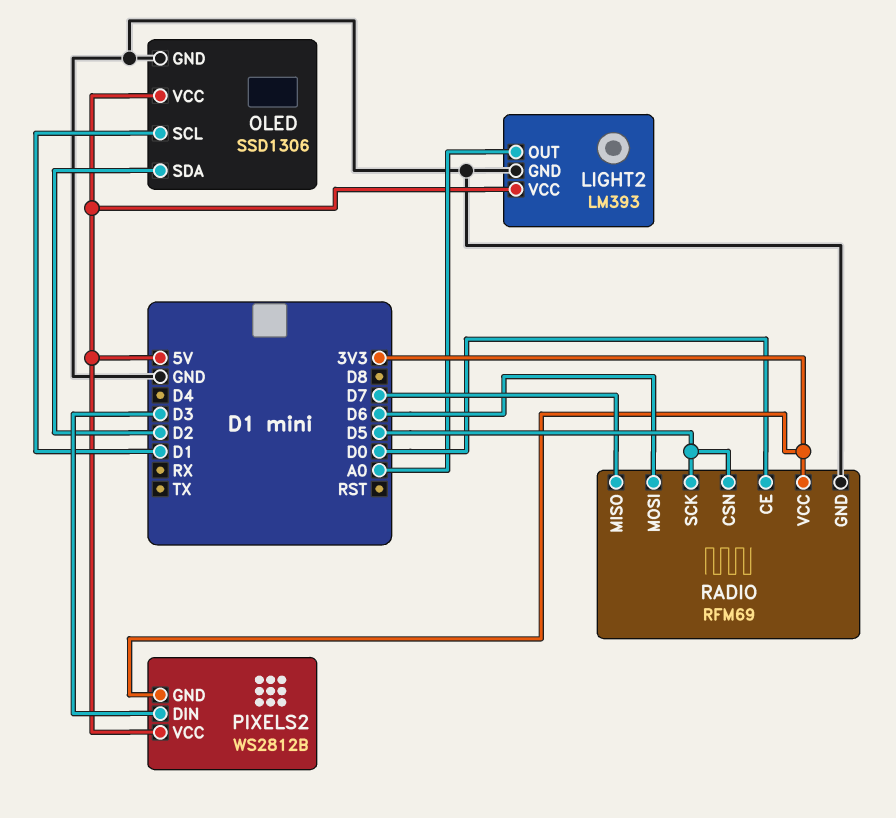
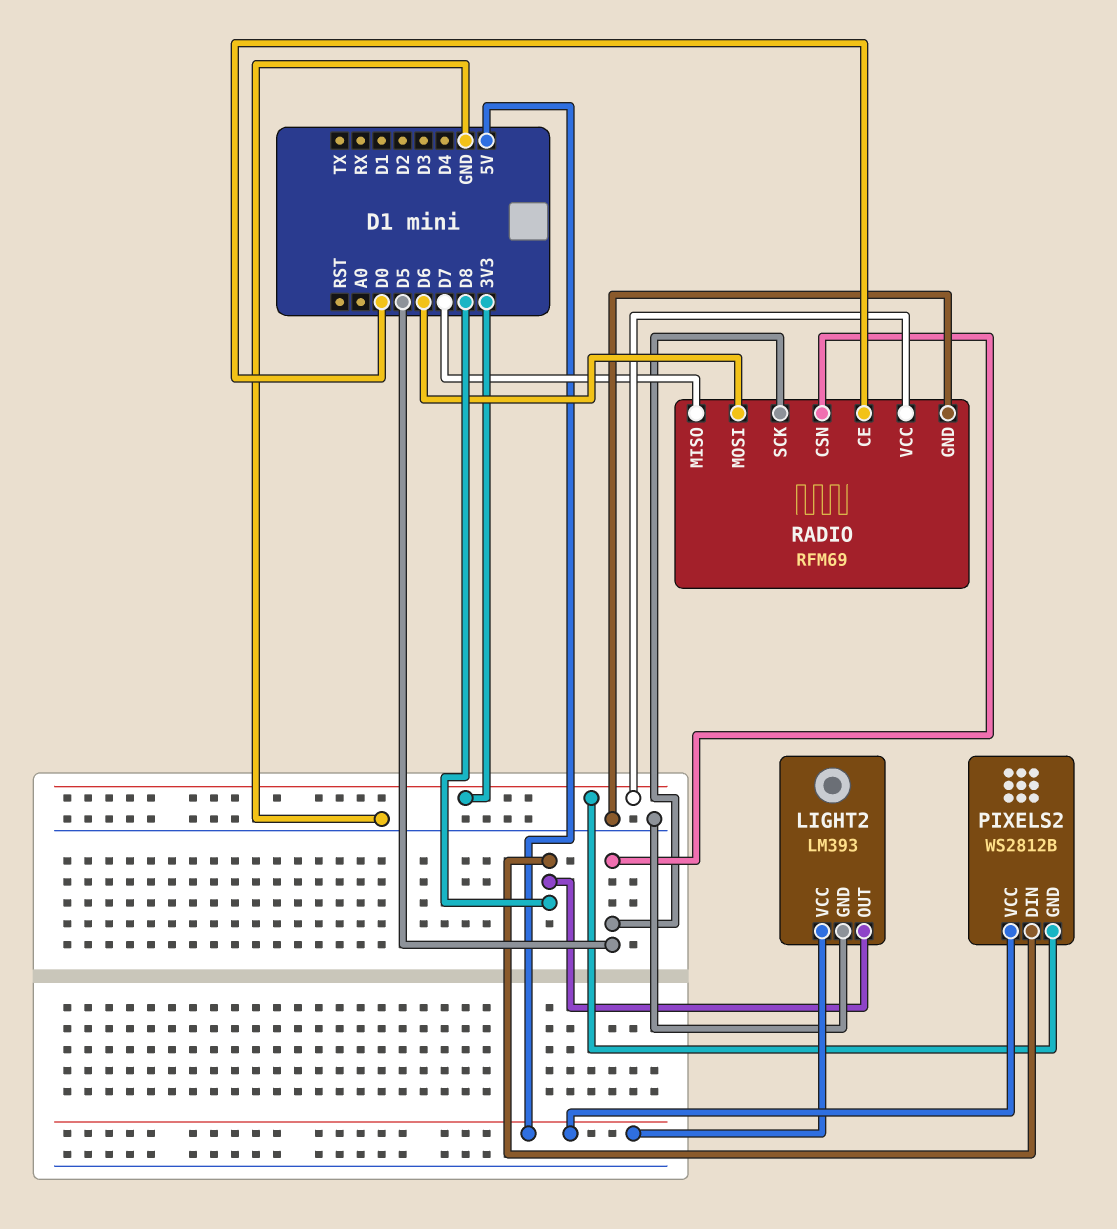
LIGHT2 pin OUT: A0 -> D8
OLED: SSD1306 -> none
OLED pin GND: GND -> none
OLED pin SCL: D1 -> none
OLED pin SDA: D2 -> none
OLED pin VCC: 5V -> none
PIXELS2 pin DIN: D3 -> D8

